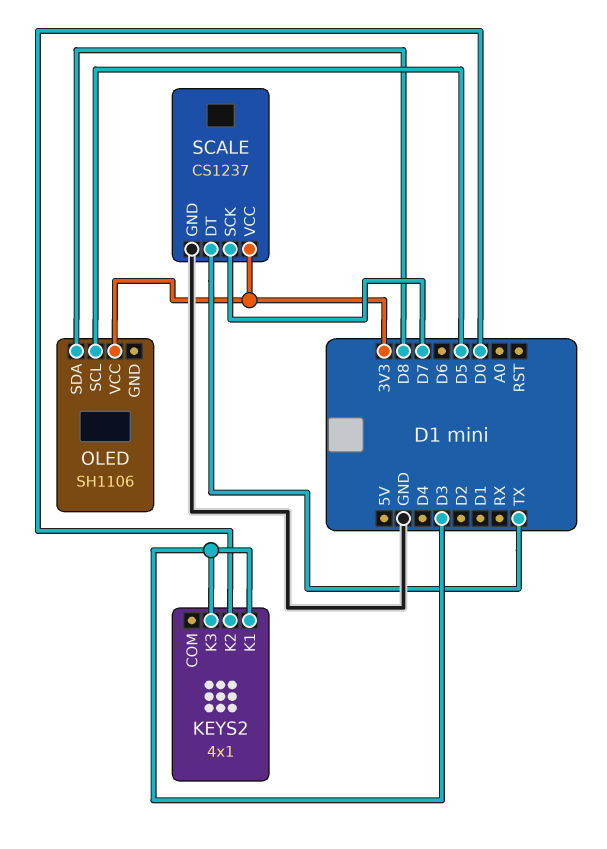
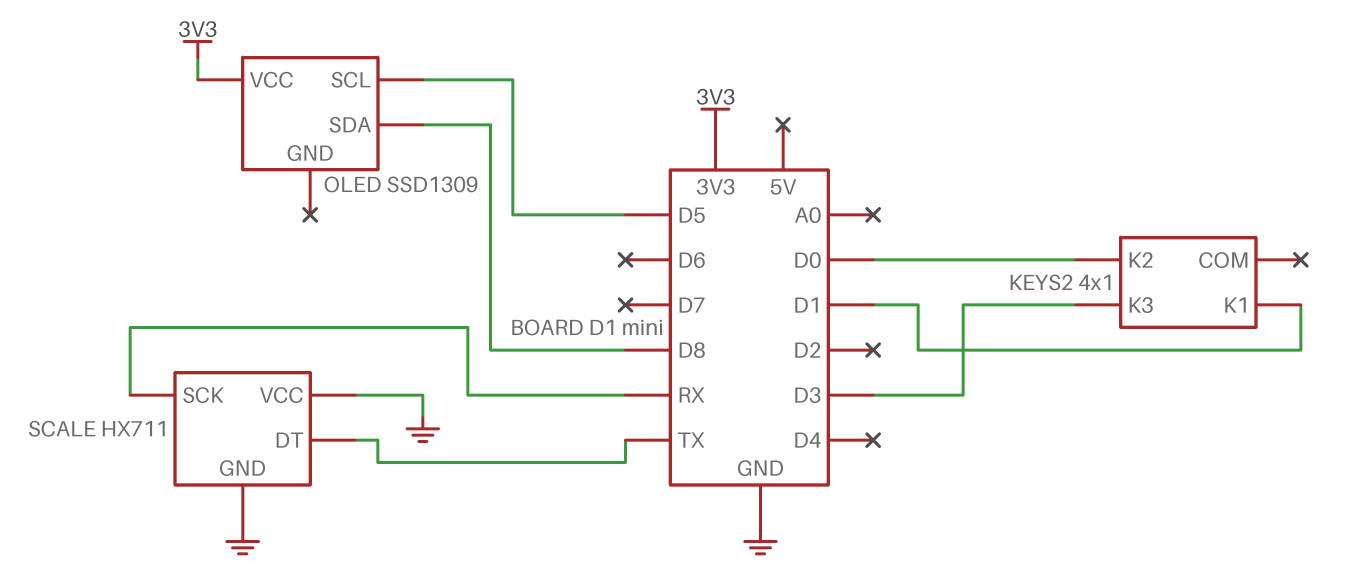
KEYS2 pin K1: D3 -> D1
OLED: SH1106 -> SSD1309
SCALE: CS1237 -> HX711
SCALE pin SCK: D7 -> RX
SCALE pin VCC: 3V3 -> GND

